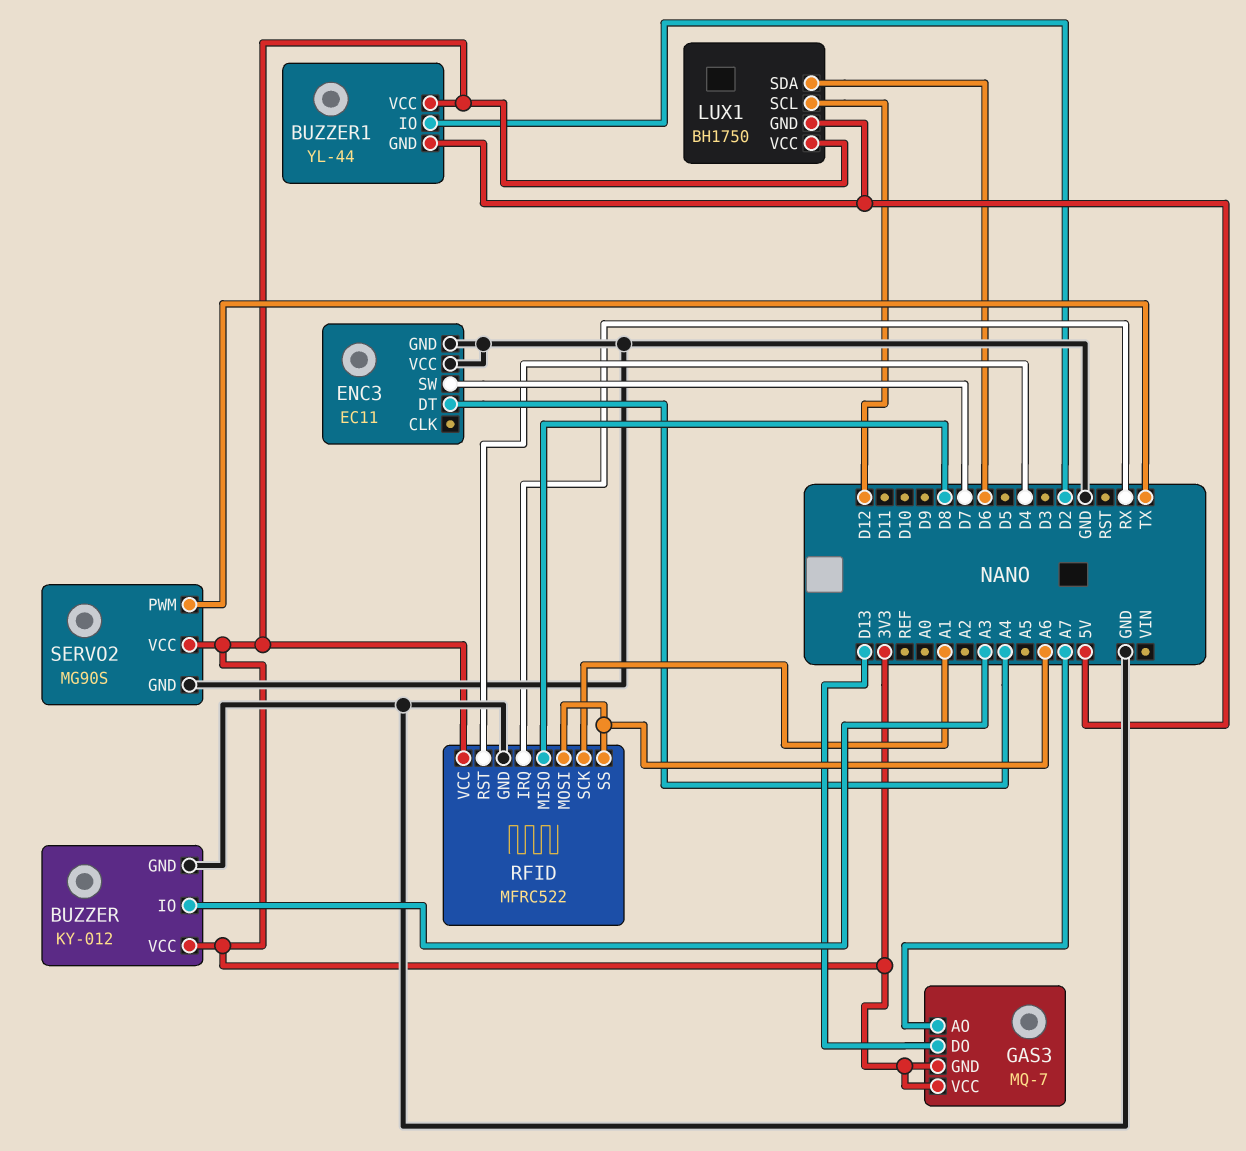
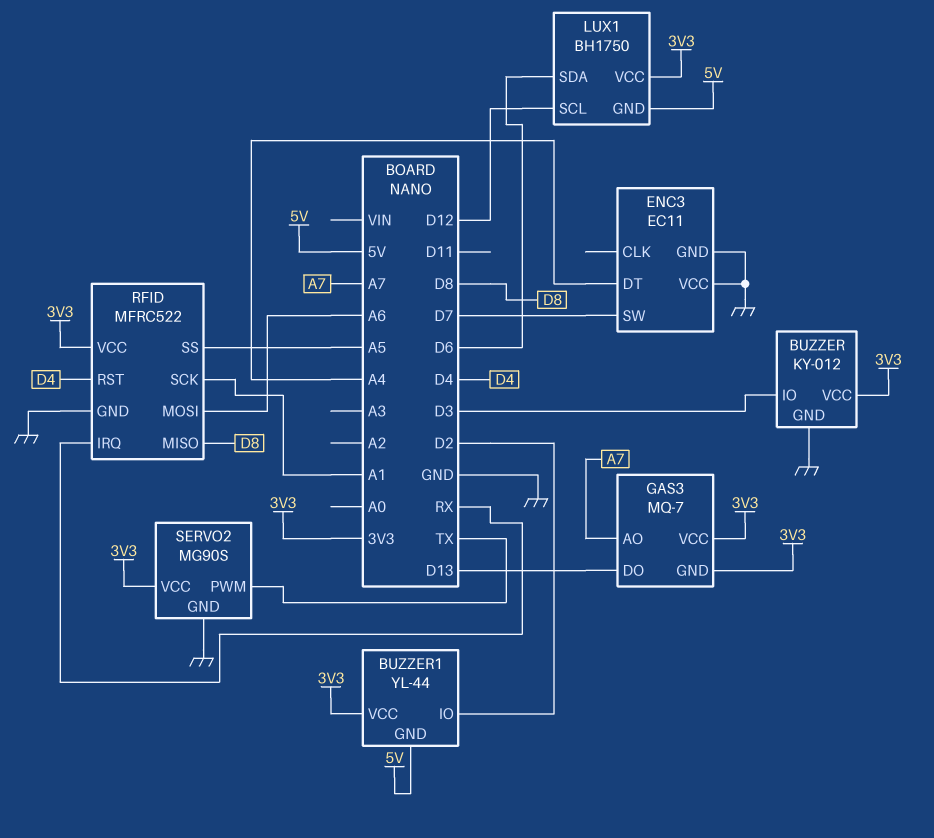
BUZZER pin IO: A3 -> D3
RFID pin SS: A6 -> A5

